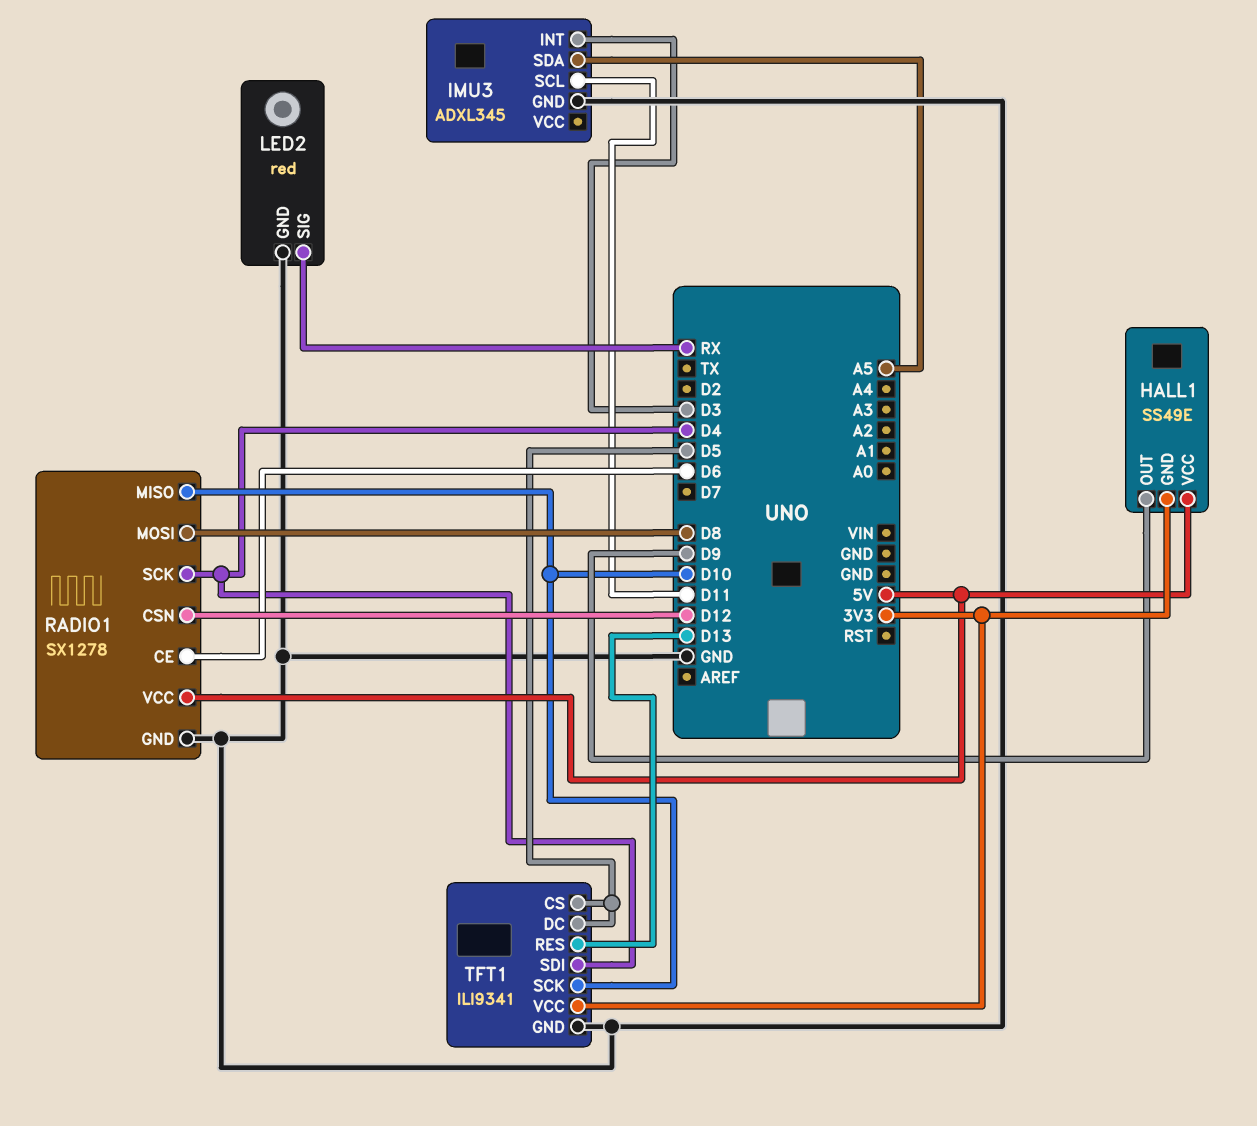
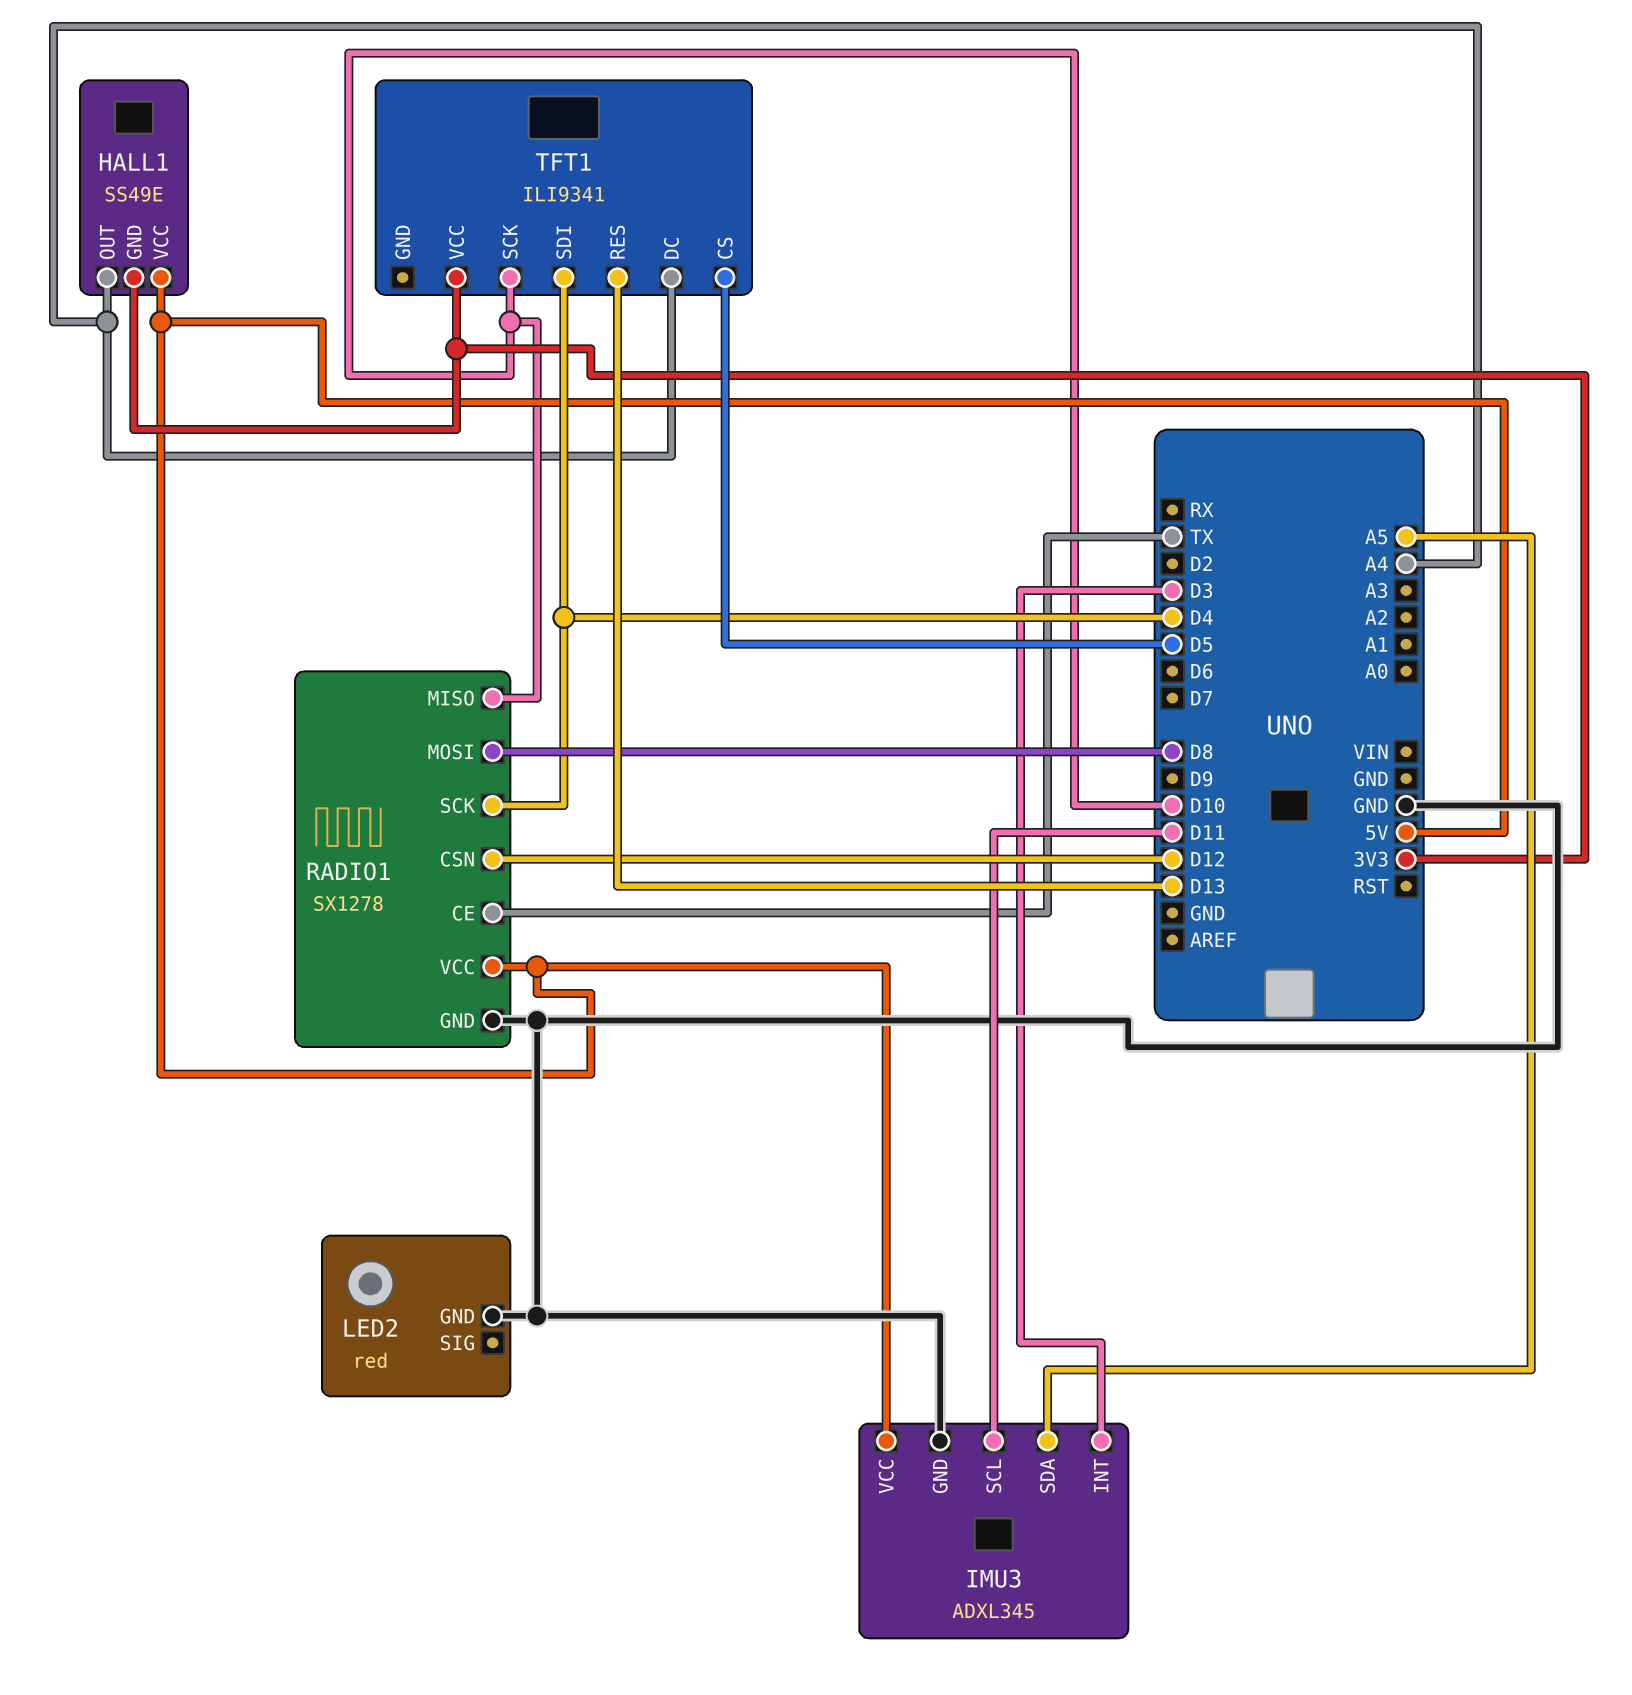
HALL1 pin OUT: D9 -> A4
IMU3 pin VCC: none -> 5V
LED2 pin SIG: RX -> none
RADIO1 pin CE: D6 -> TX
TFT1 pin DC: D5 -> A4
TFT1 pin GND: GND -> none

